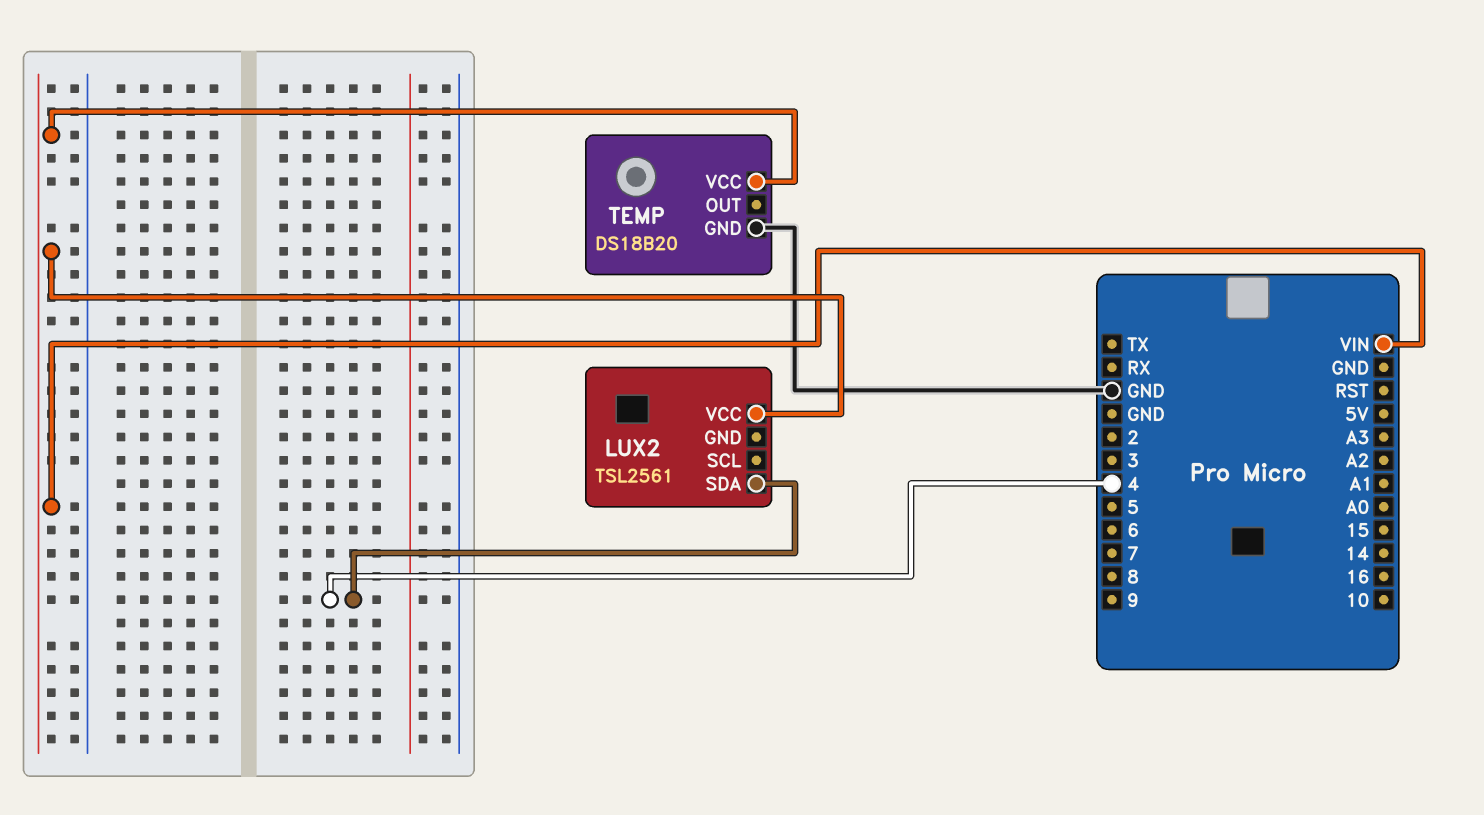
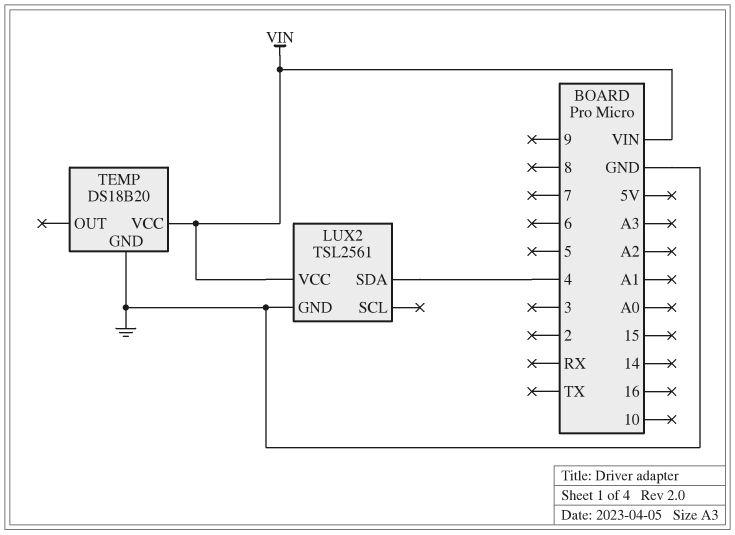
LUX2 pin GND: none -> GND

